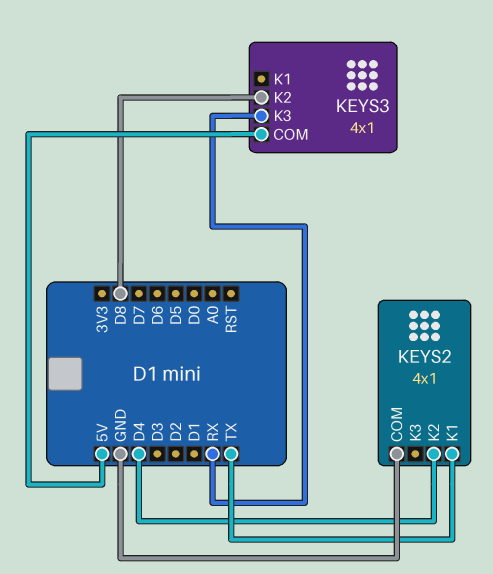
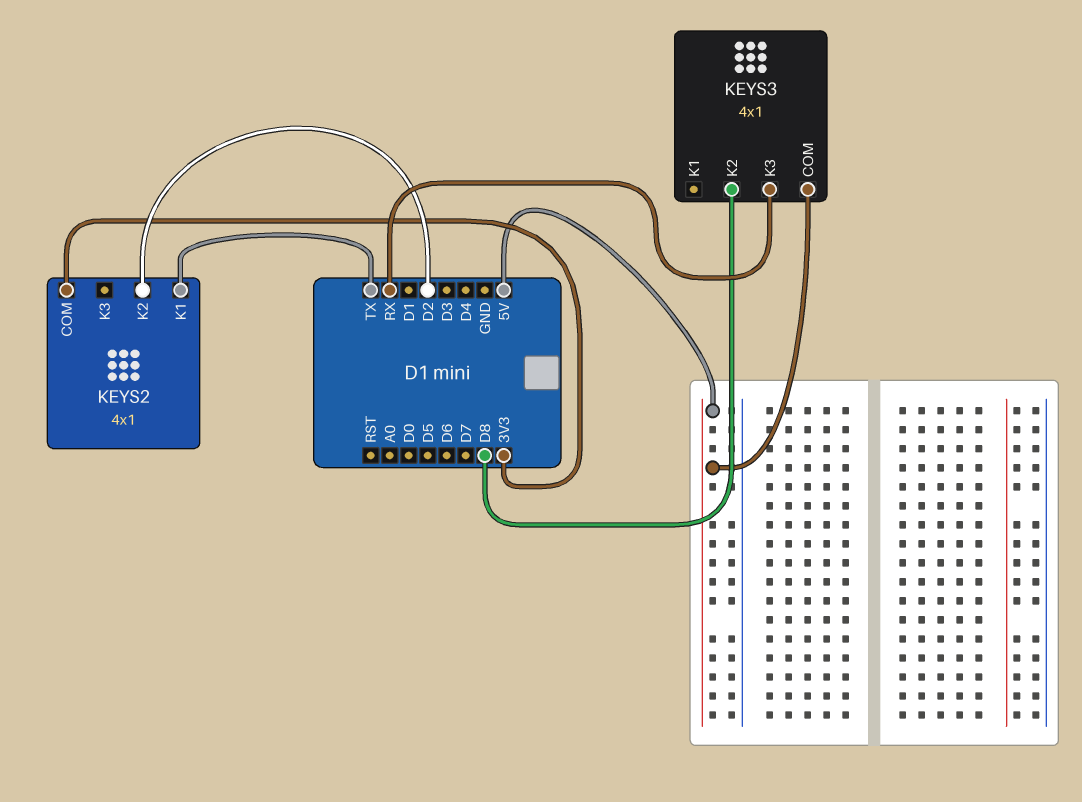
KEYS2 pin COM: GND -> 3V3
KEYS2 pin K2: D4 -> D2

